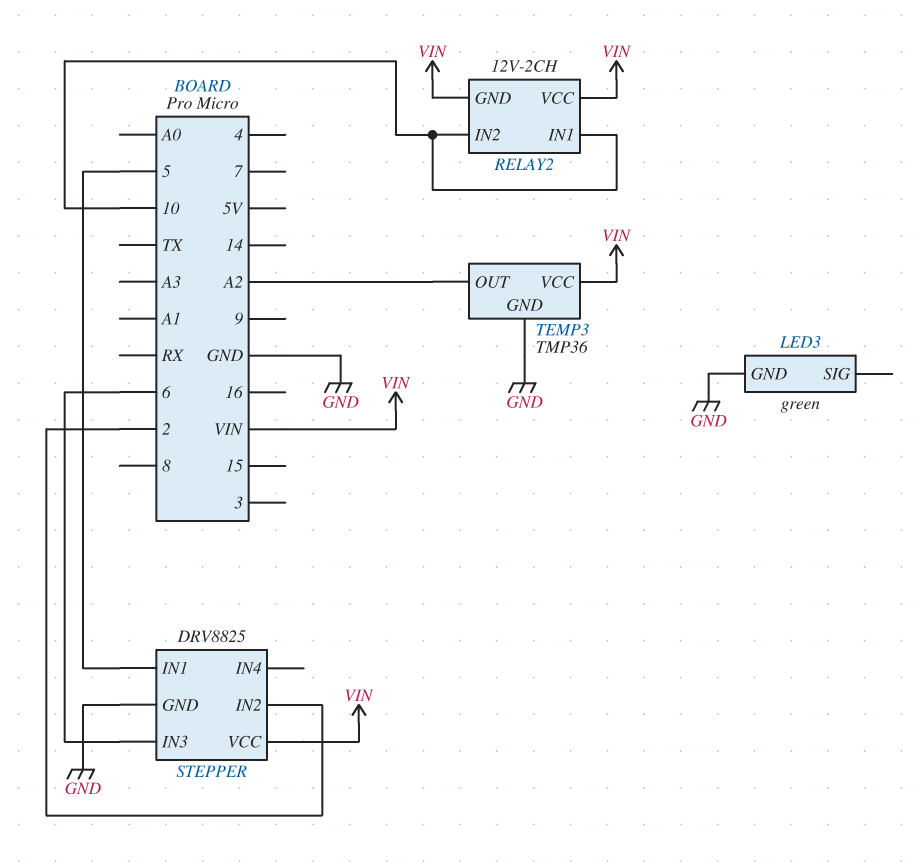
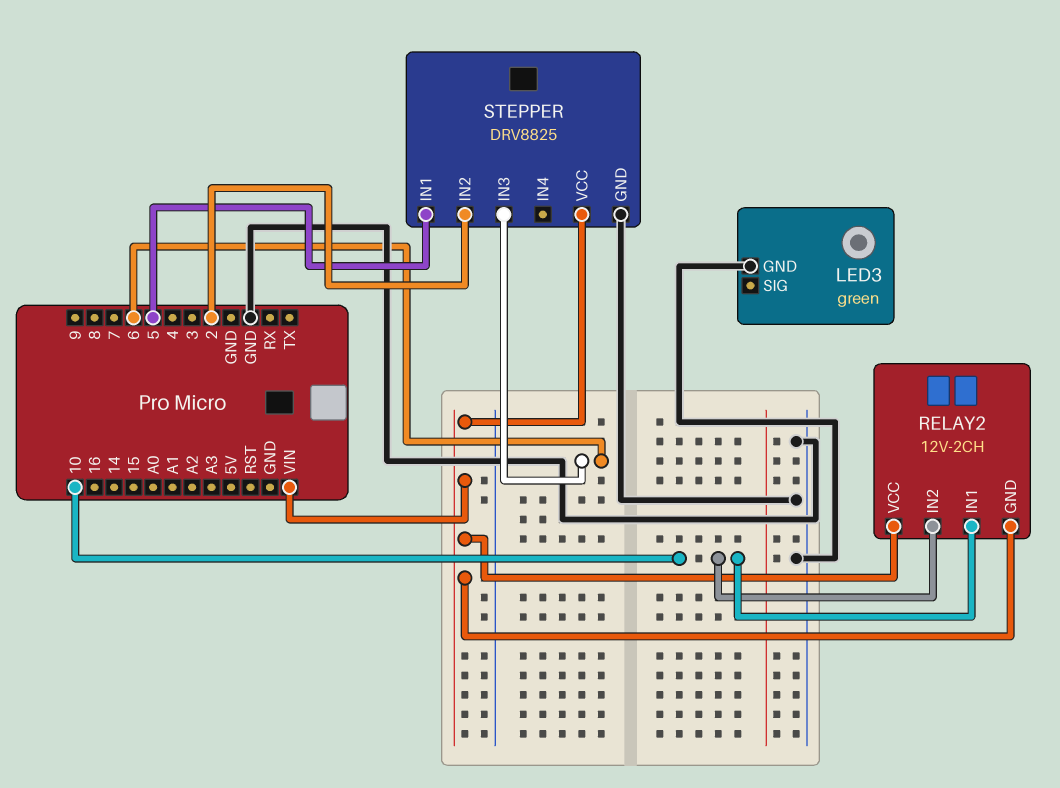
TEMP3: TMP36 -> none
TEMP3 pin GND: GND -> none
TEMP3 pin OUT: A2 -> none
TEMP3 pin VCC: VIN -> none

